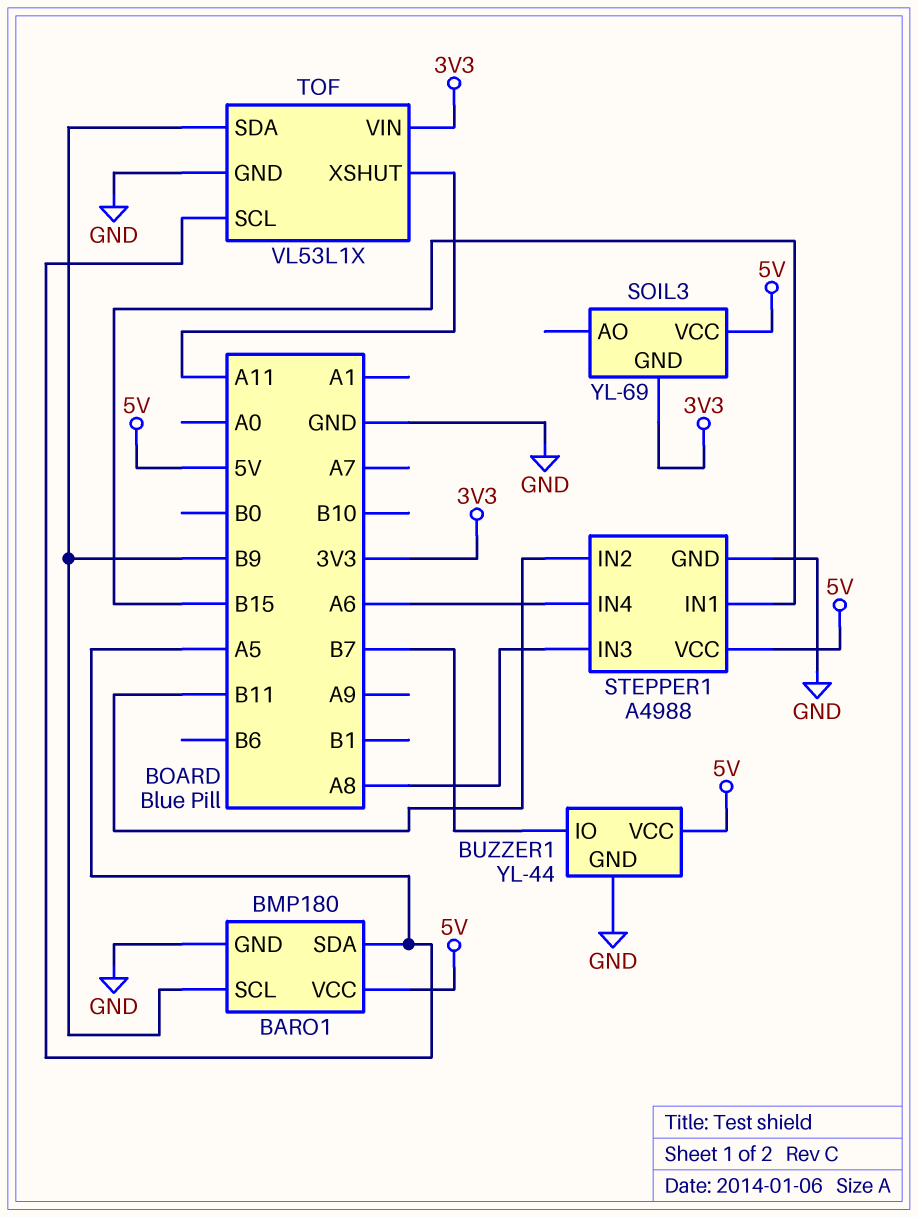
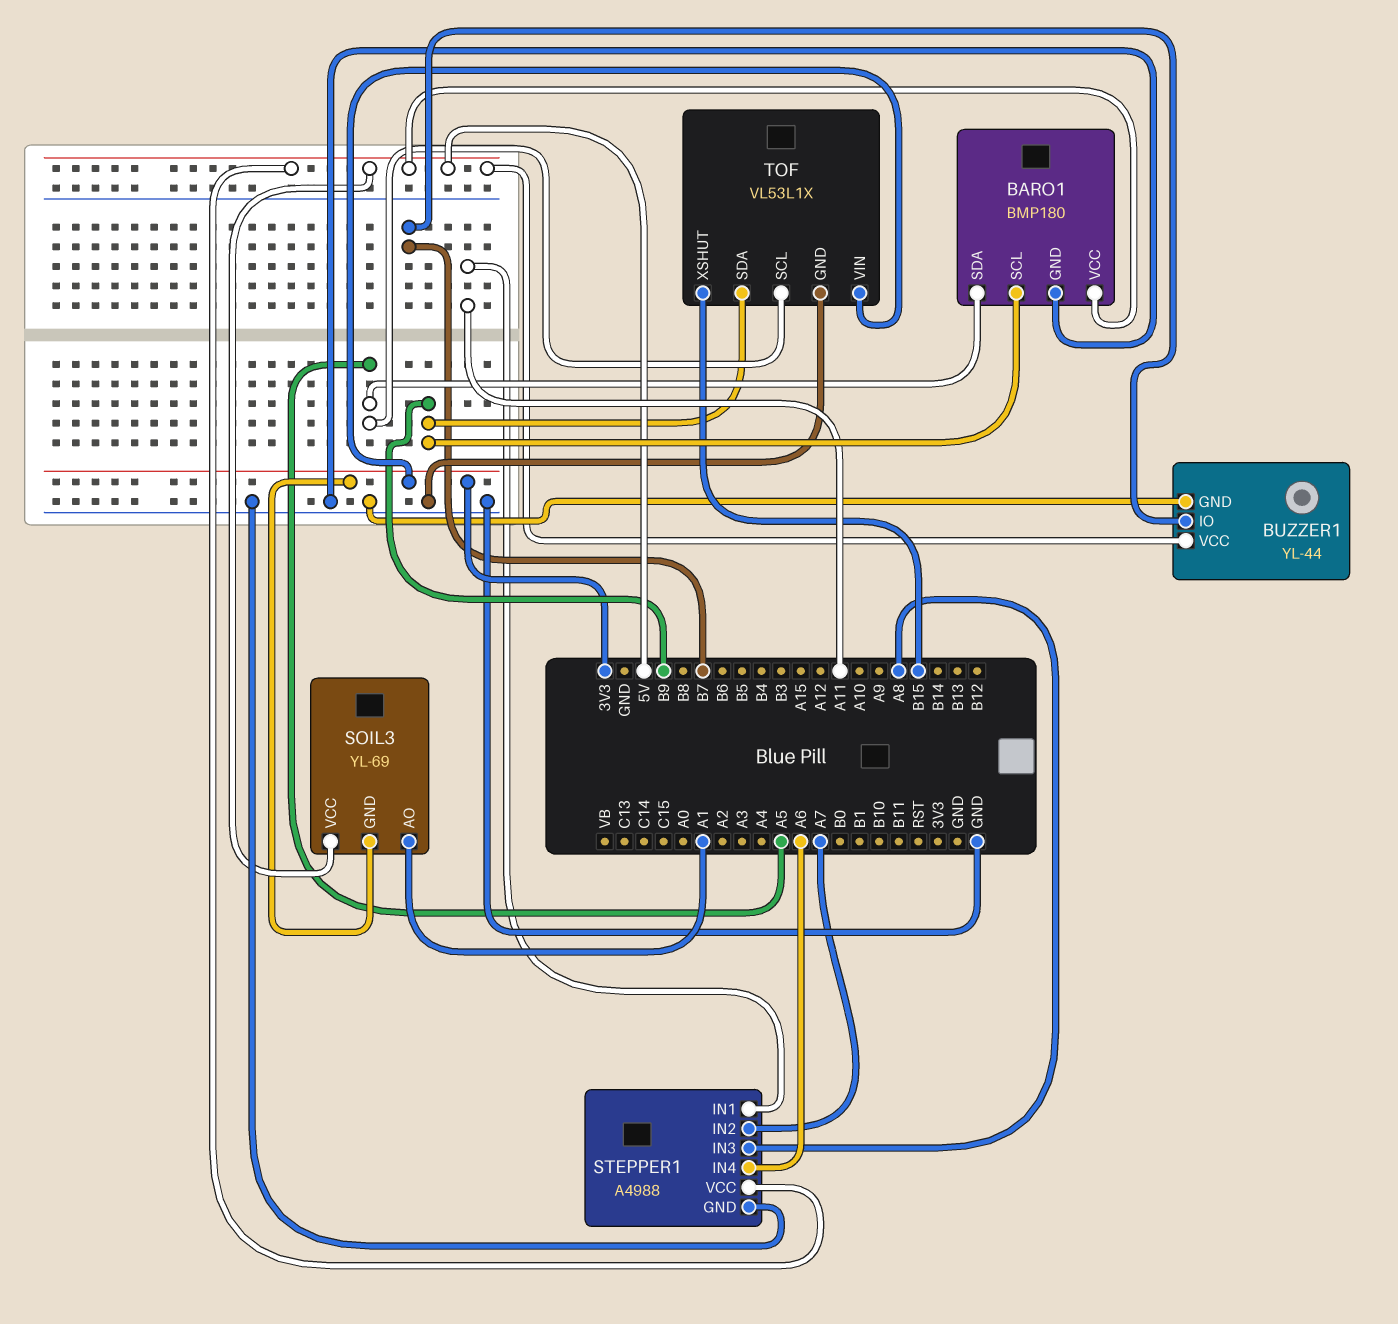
SOIL3 pin AO: none -> A1
STEPPER1 pin IN1: B15 -> A11
STEPPER1 pin IN2: B11 -> A7
TOF pin XSHUT: A11 -> B15

